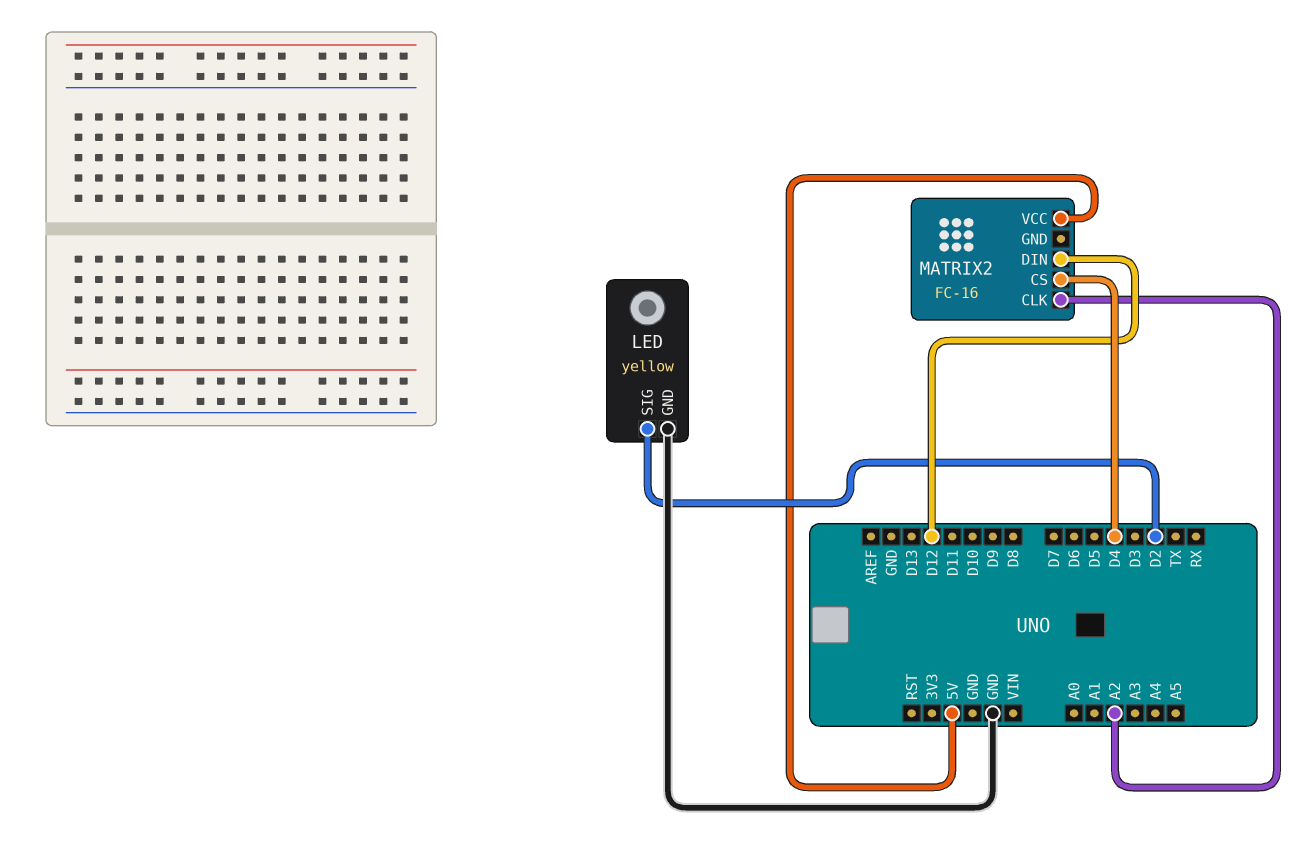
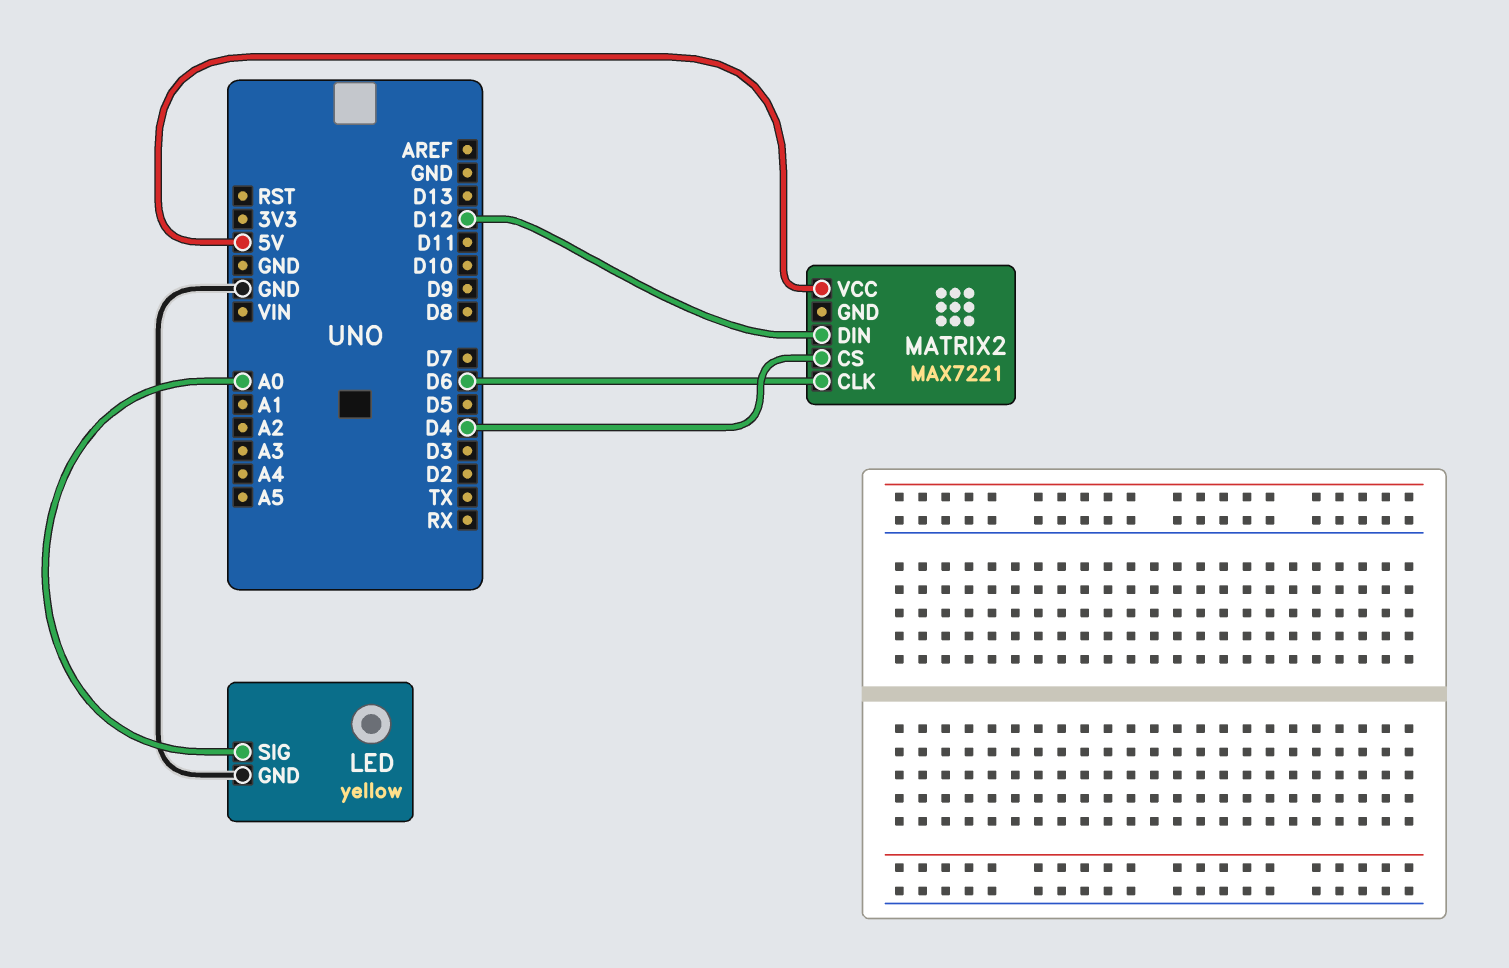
LED pin SIG: D2 -> A0
MATRIX2: FC-16 -> MAX7221
MATRIX2 pin CLK: A2 -> D6

